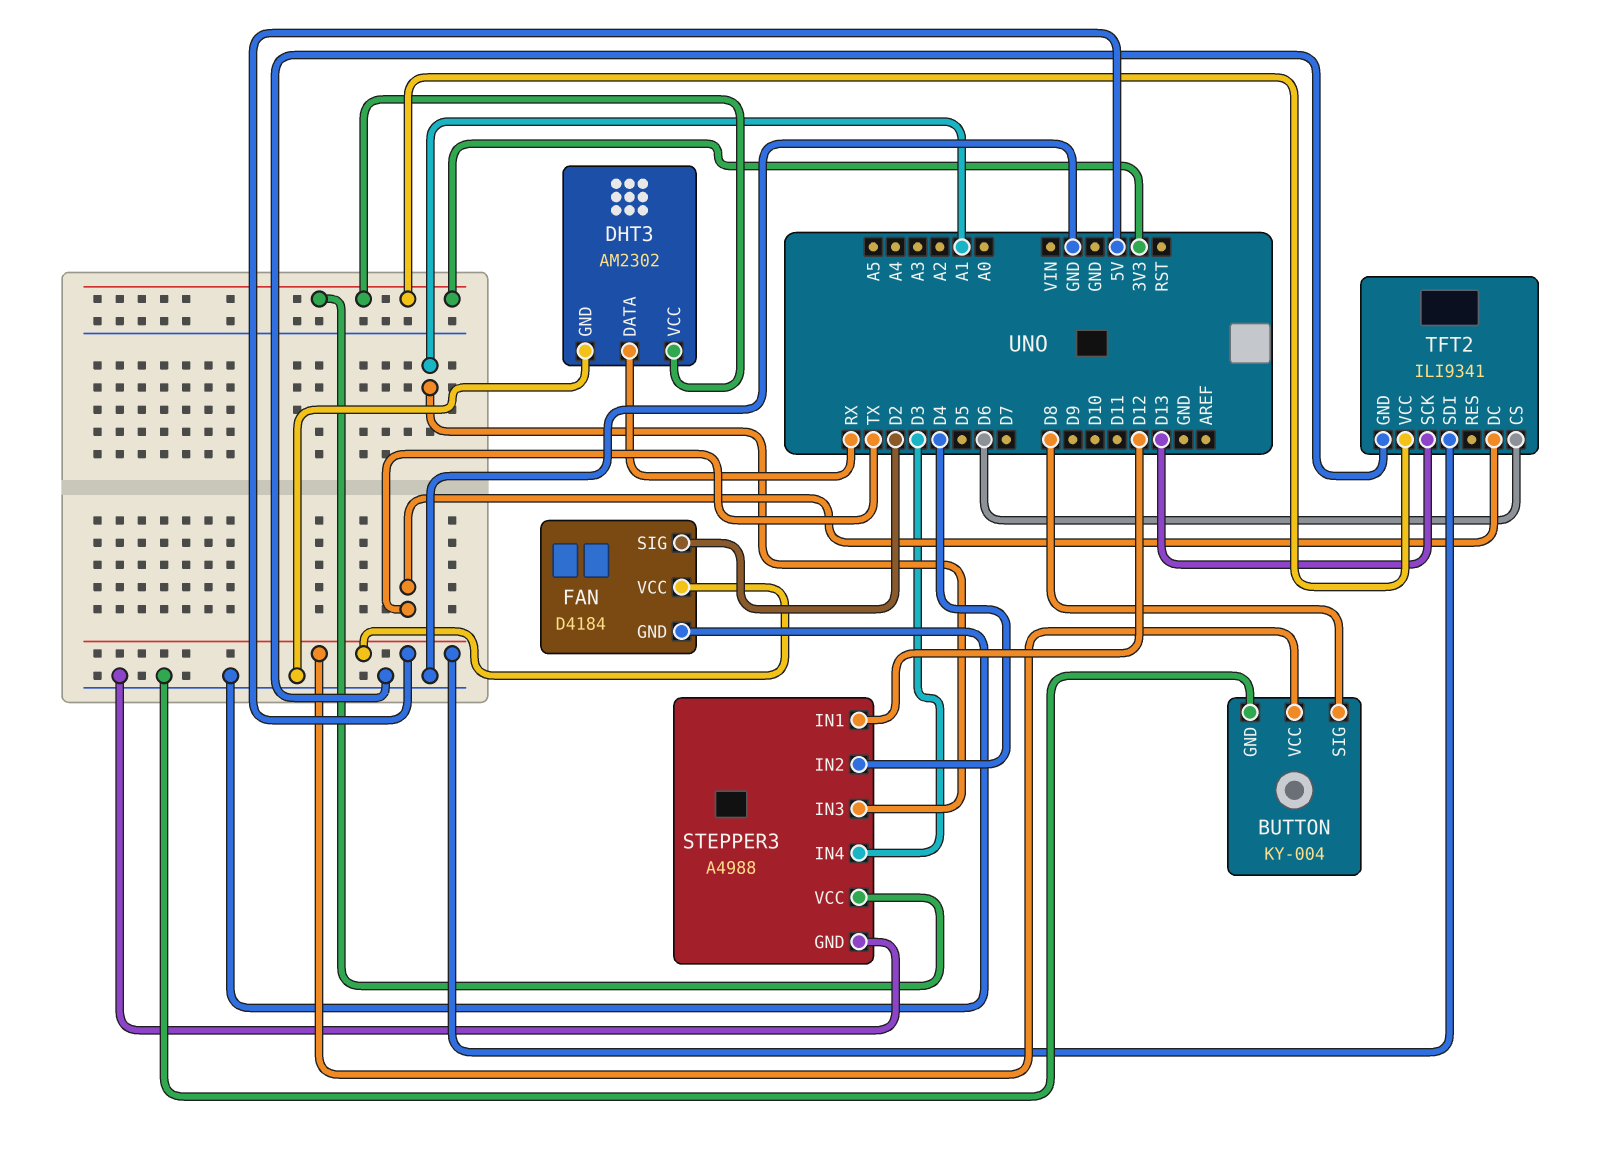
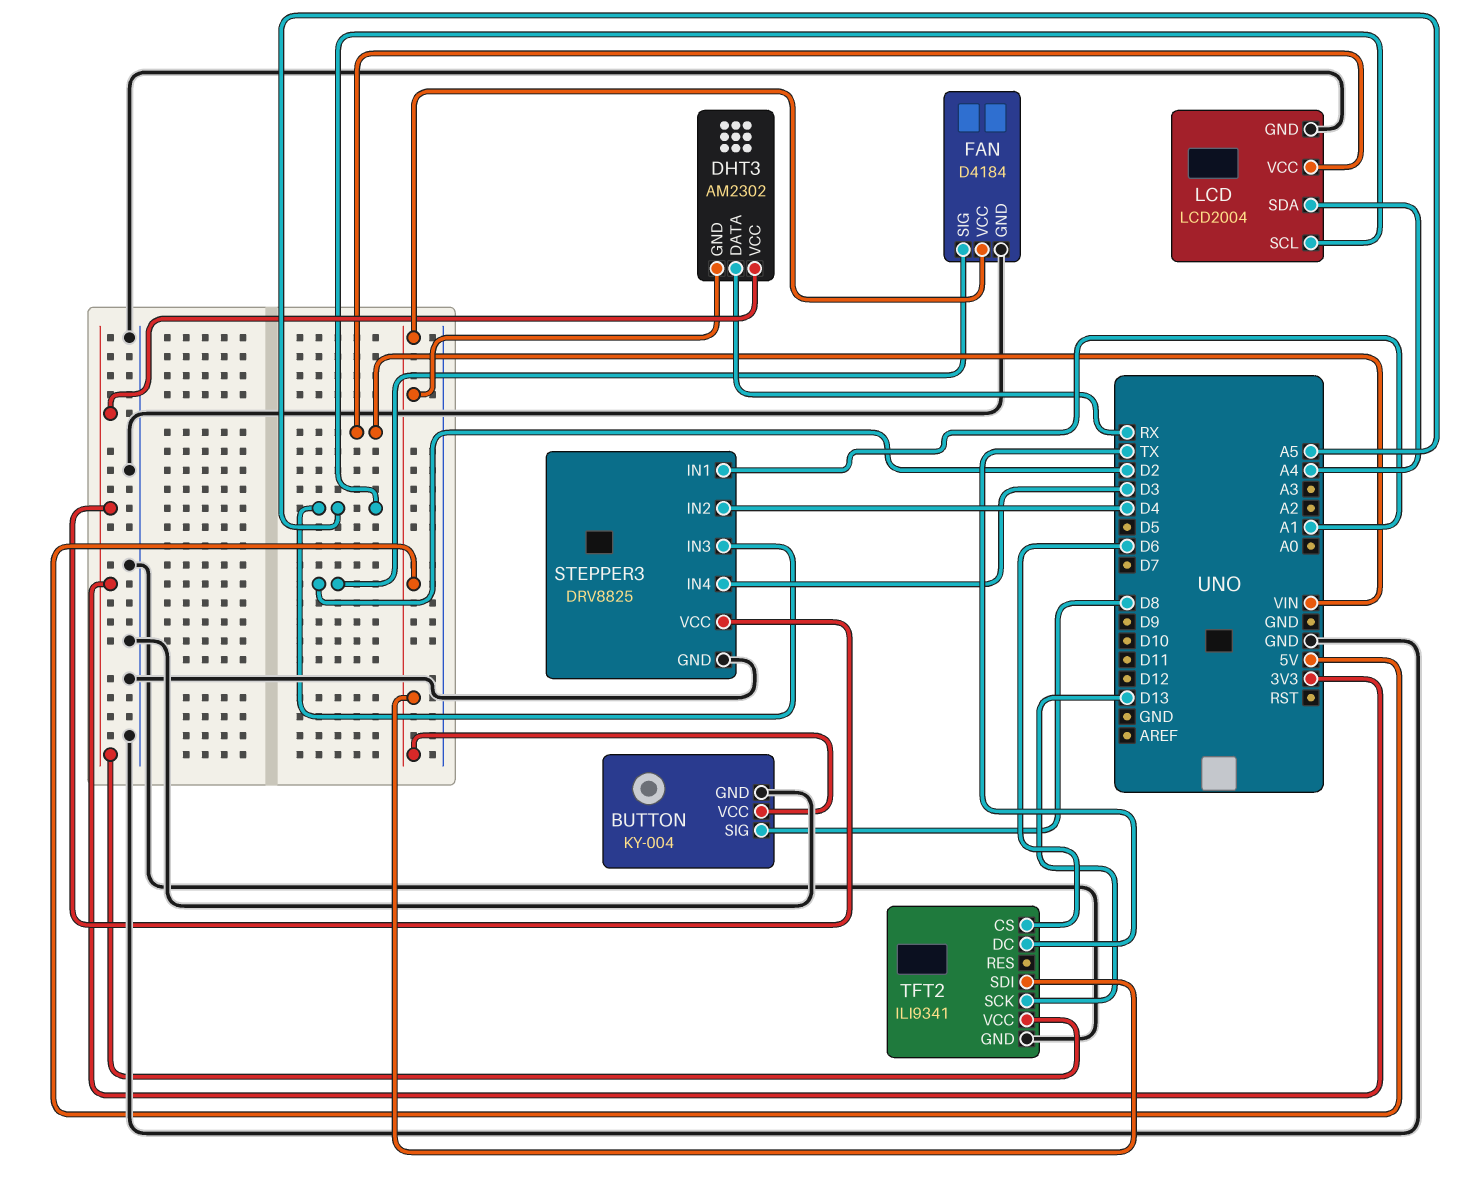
DHT3 pin GND: GND -> 5V
LCD: none -> LCD2004
LCD pin GND: none -> GND
LCD pin SCL: none -> A5
LCD pin SDA: none -> A4
LCD pin VCC: none -> VIN
STEPPER3: A4988 -> DRV8825
STEPPER3 pin IN1: D12 -> A1
STEPPER3 pin IN3: A1 -> A5

